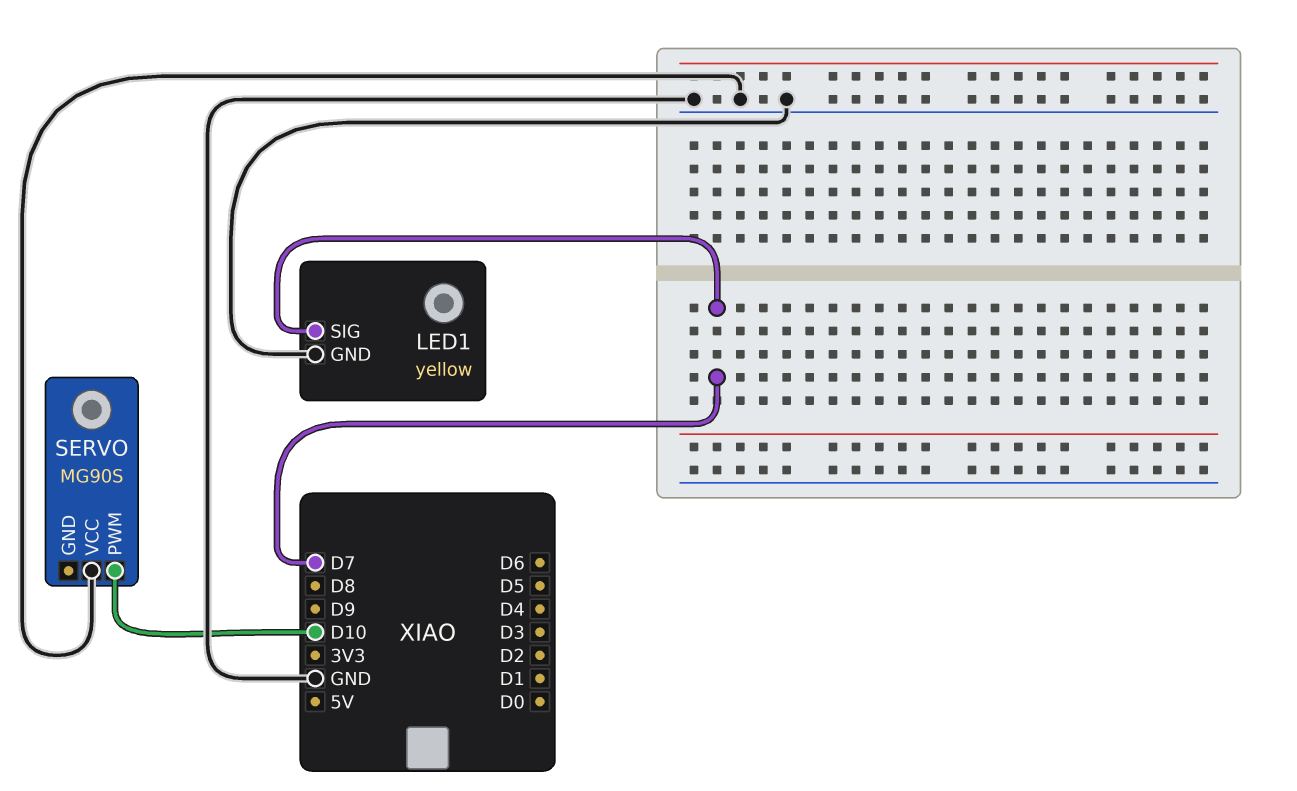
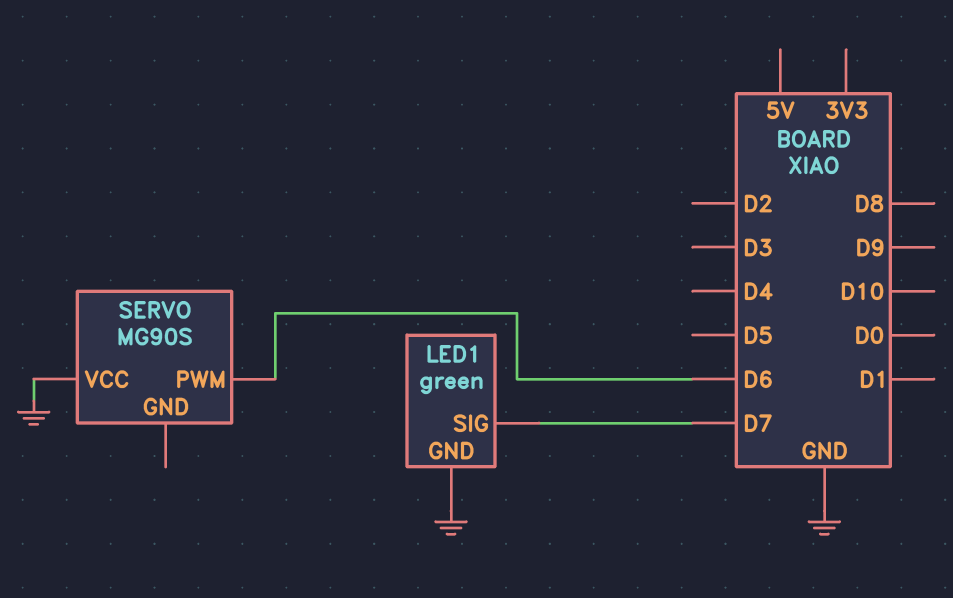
LED1: yellow -> green
SERVO pin PWM: D10 -> D6

